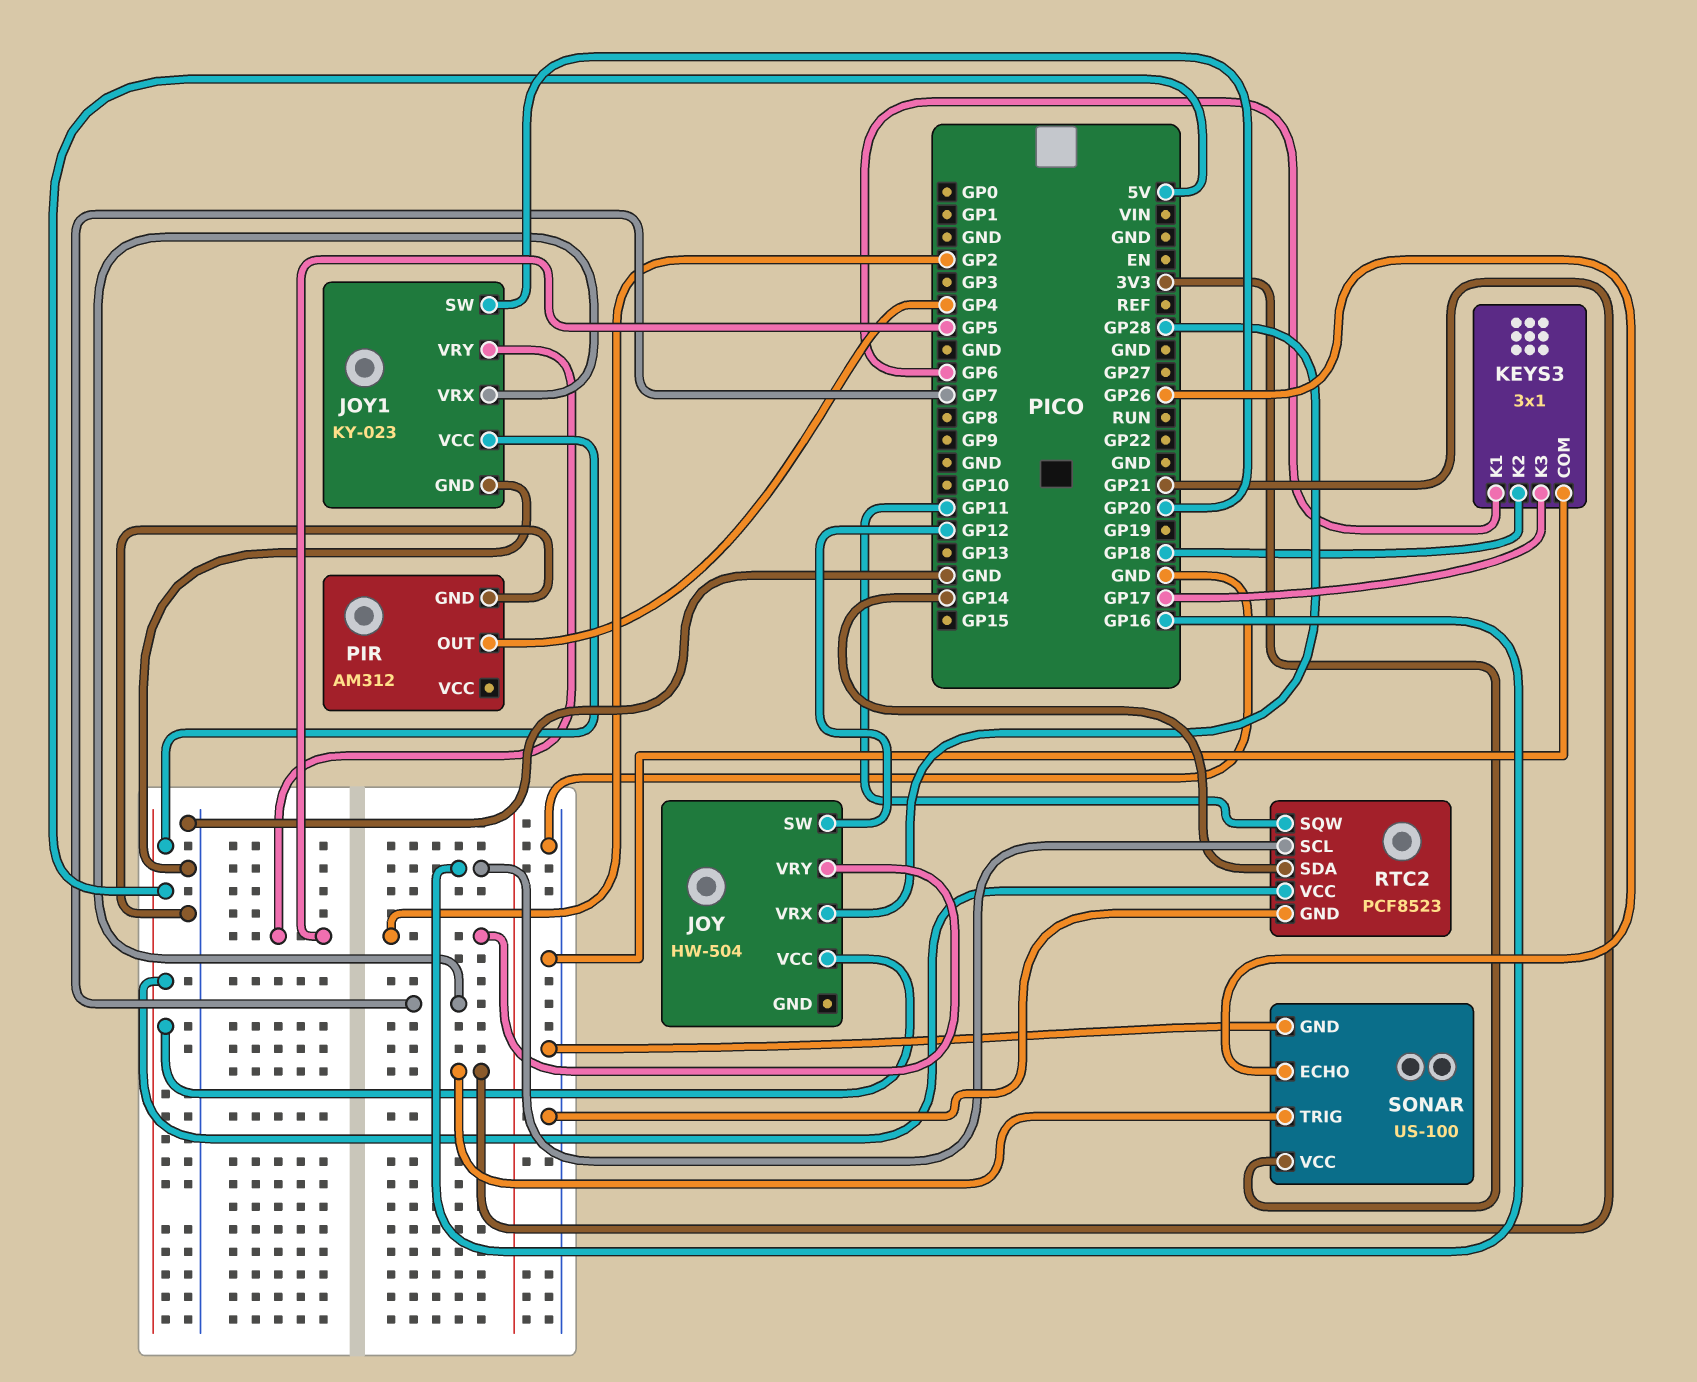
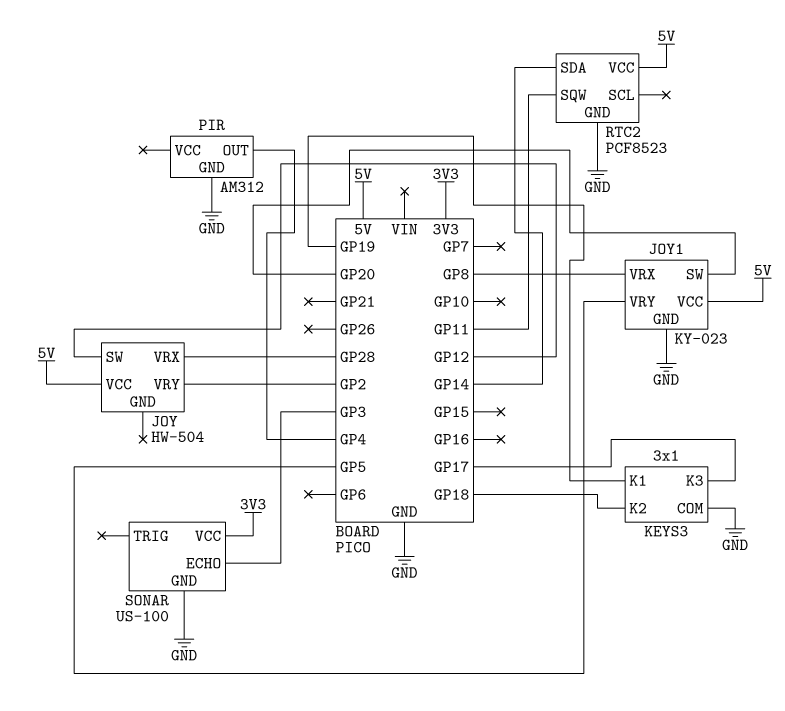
JOY1 pin VRX: GP7 -> GP8
KEYS3 pin K1: GP6 -> GP19
RTC2 pin SCL: GP16 -> none
SONAR pin ECHO: GP26 -> GP3
SONAR pin TRIG: GP21 -> none

